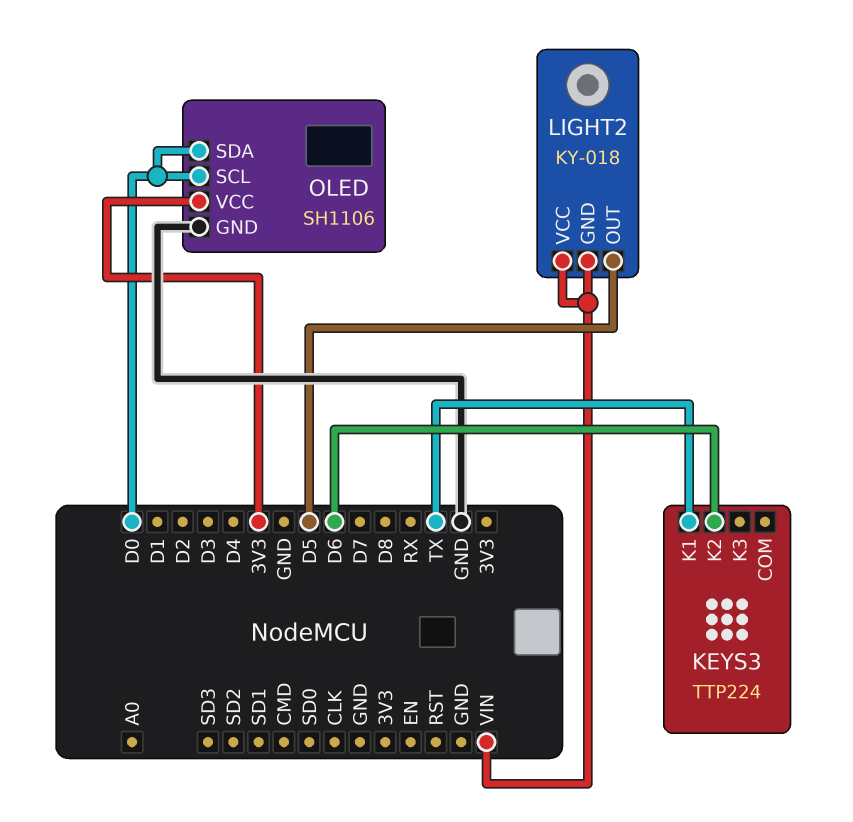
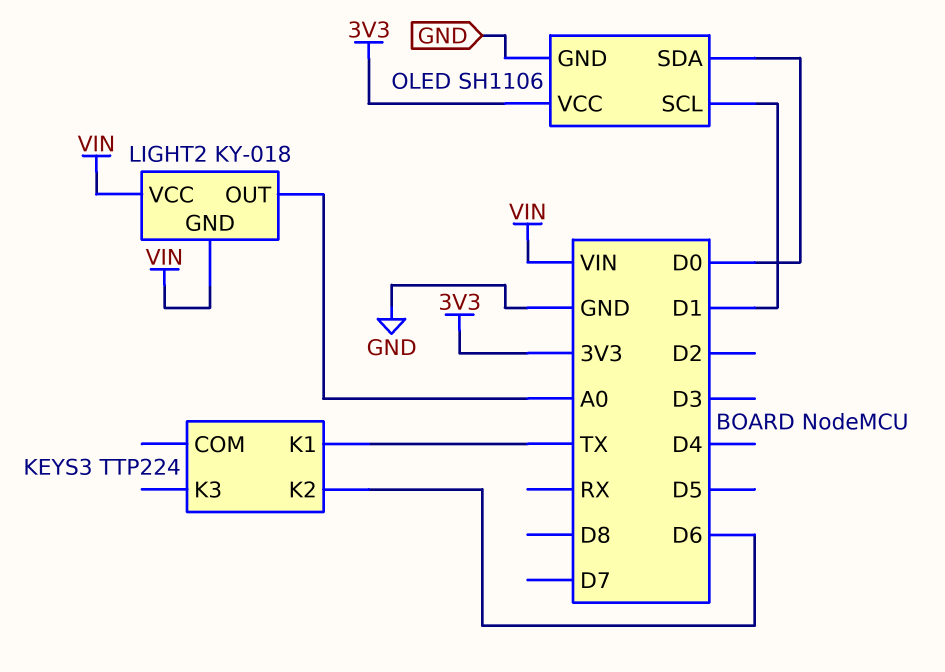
LIGHT2 pin OUT: D5 -> A0
OLED pin SCL: D0 -> D1

